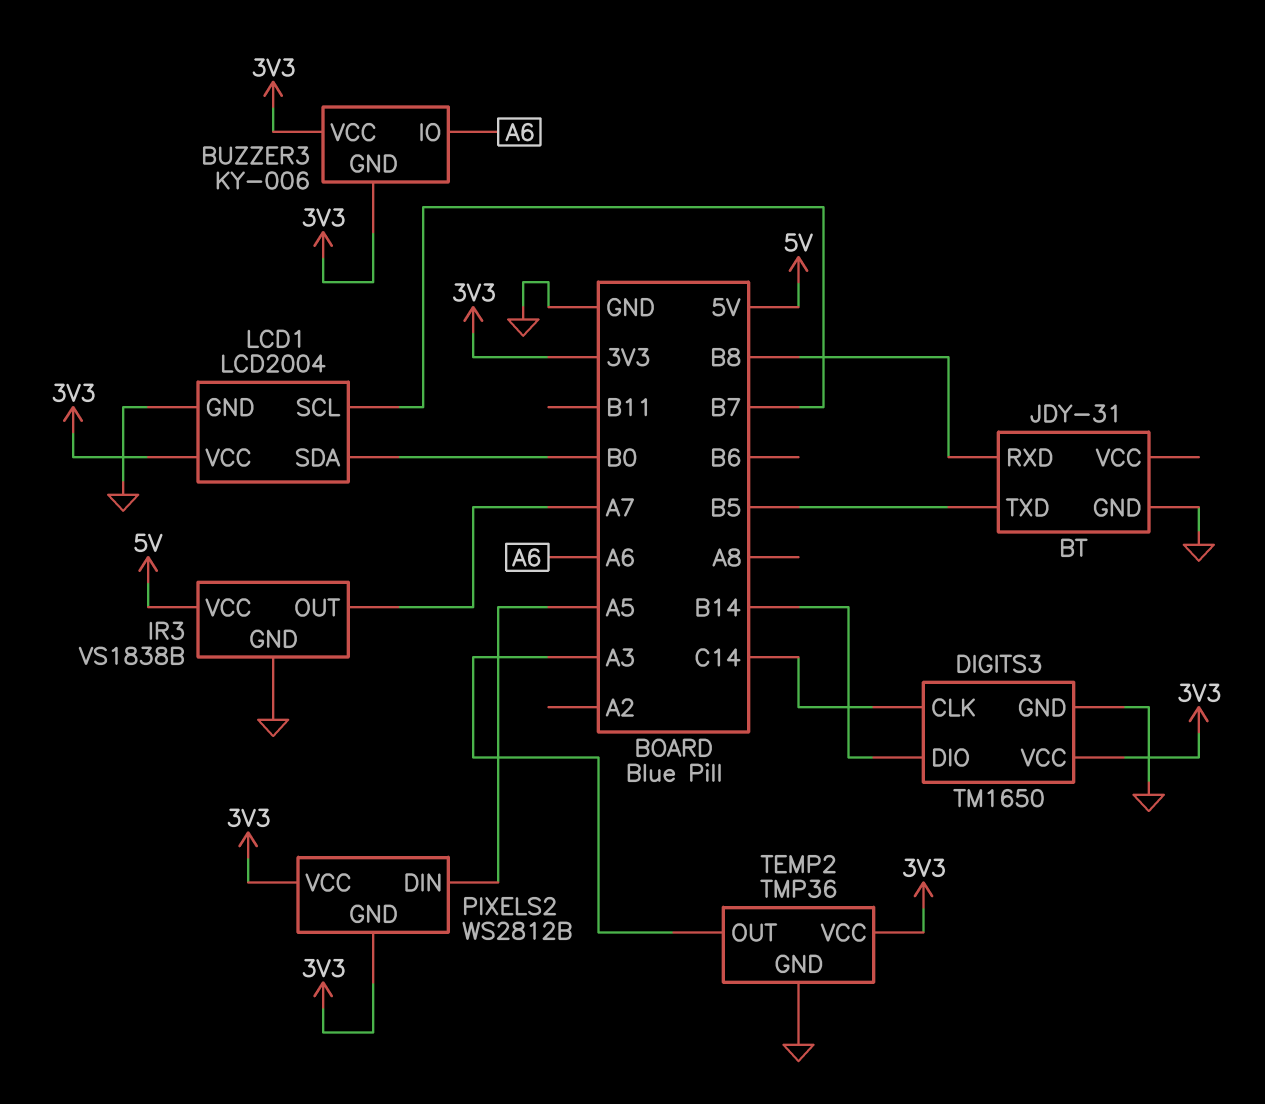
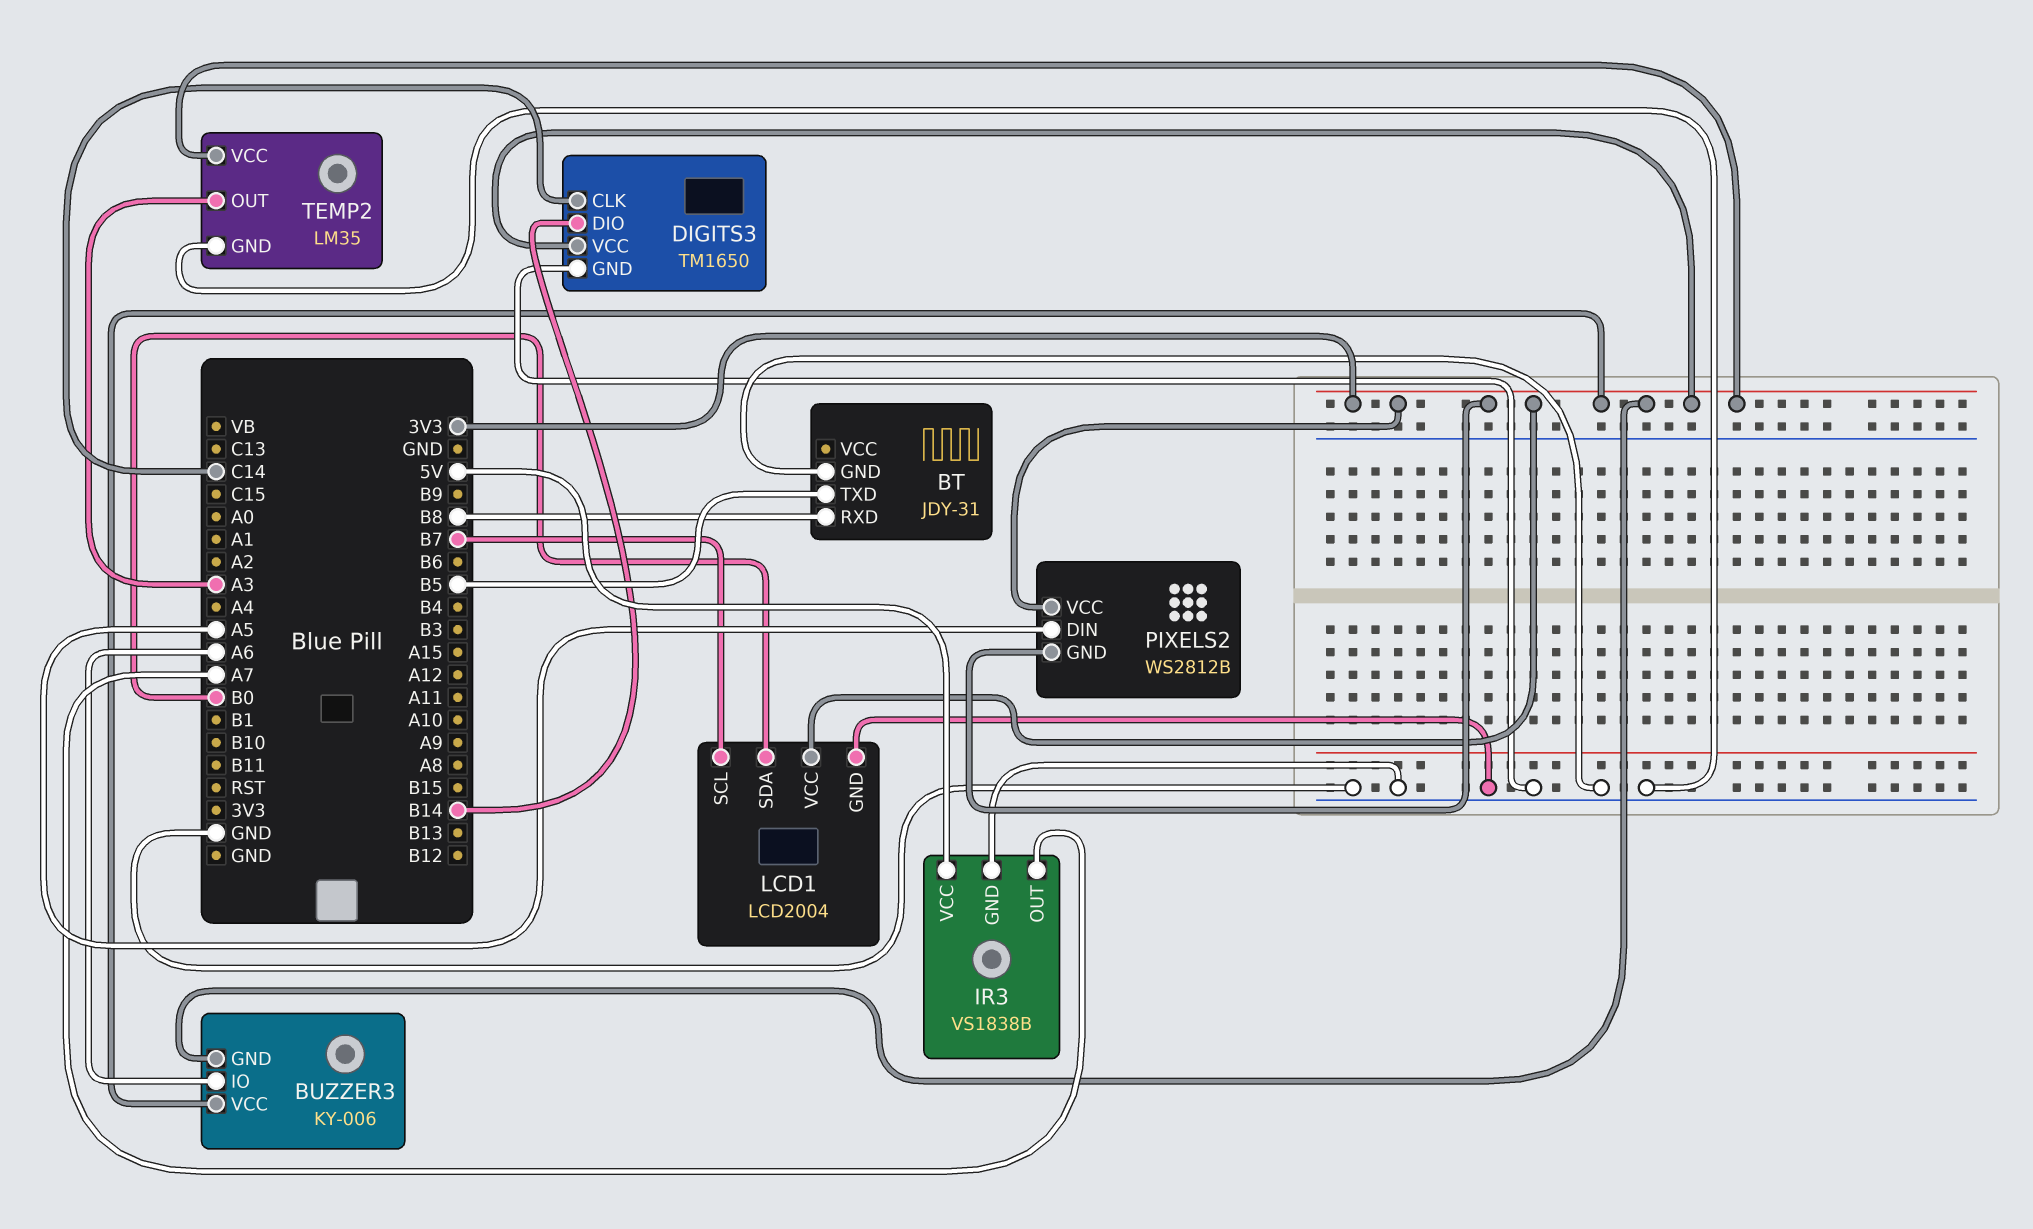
TEMP2: TMP36 -> LM35

